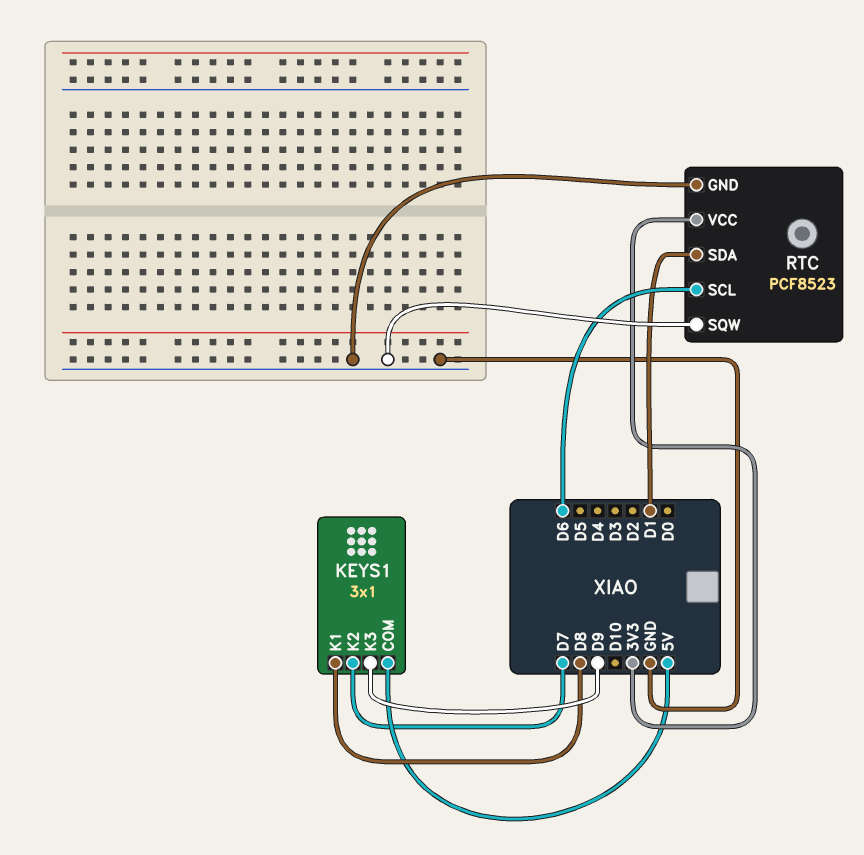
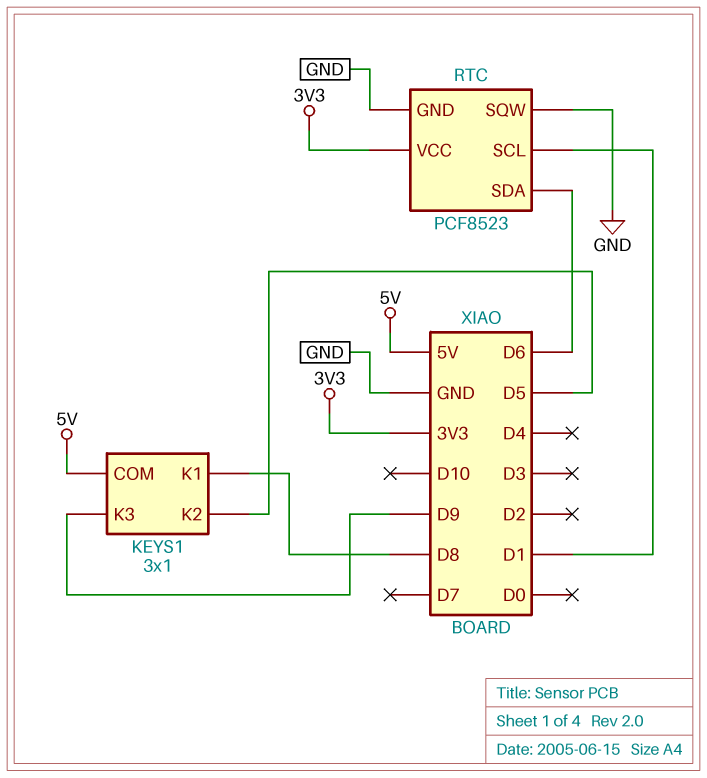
KEYS1 pin K2: D7 -> D5
RTC pin SCL: D6 -> D1
RTC pin SDA: D1 -> D6

